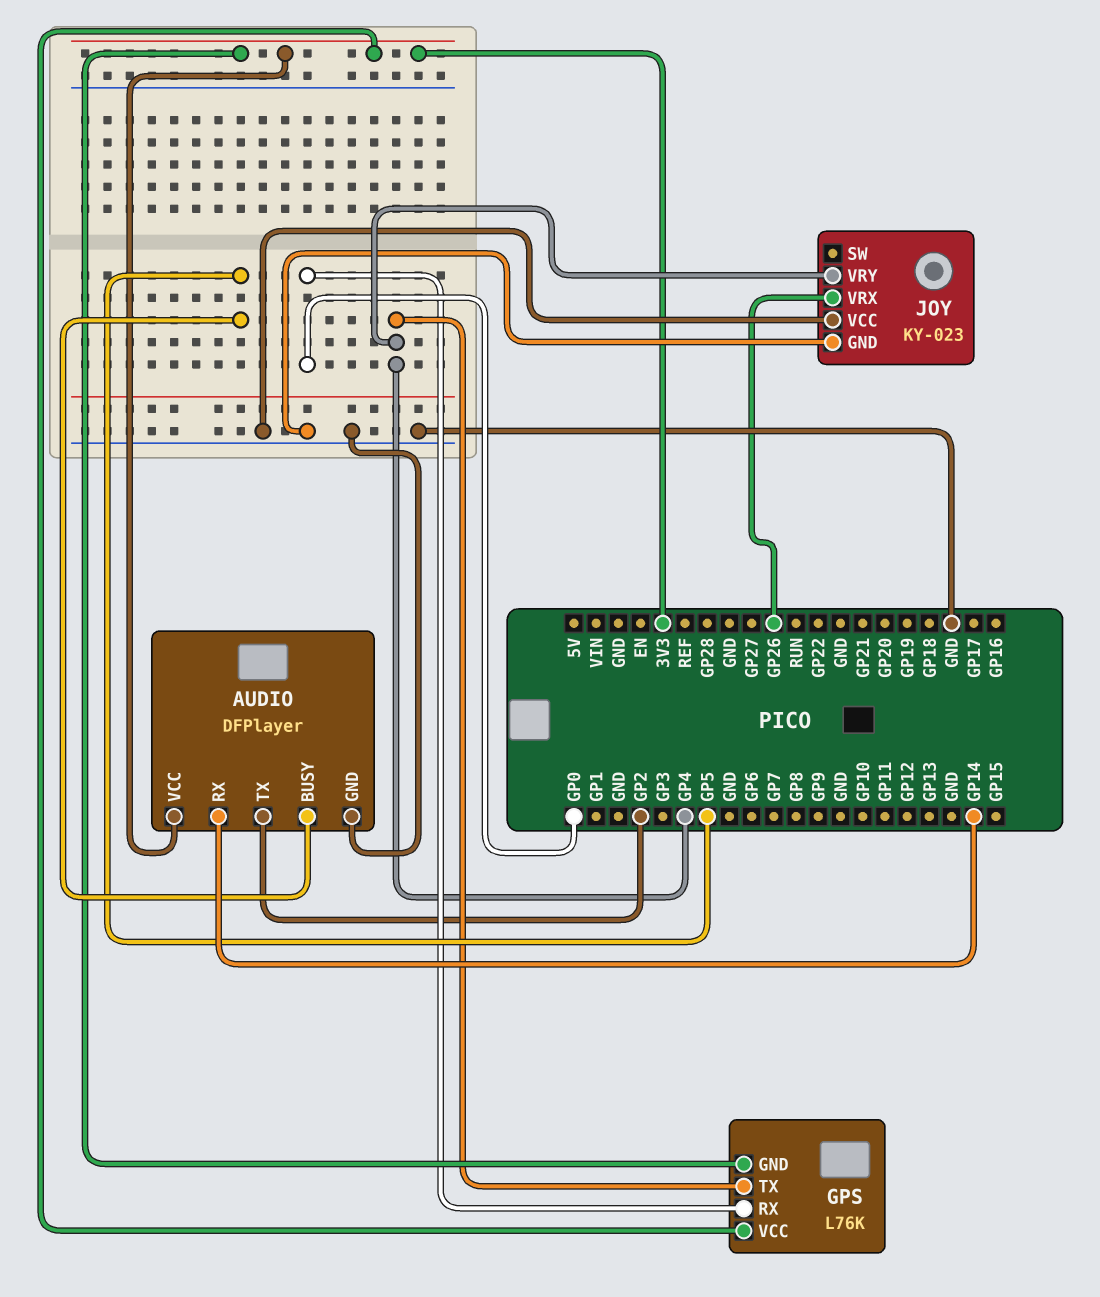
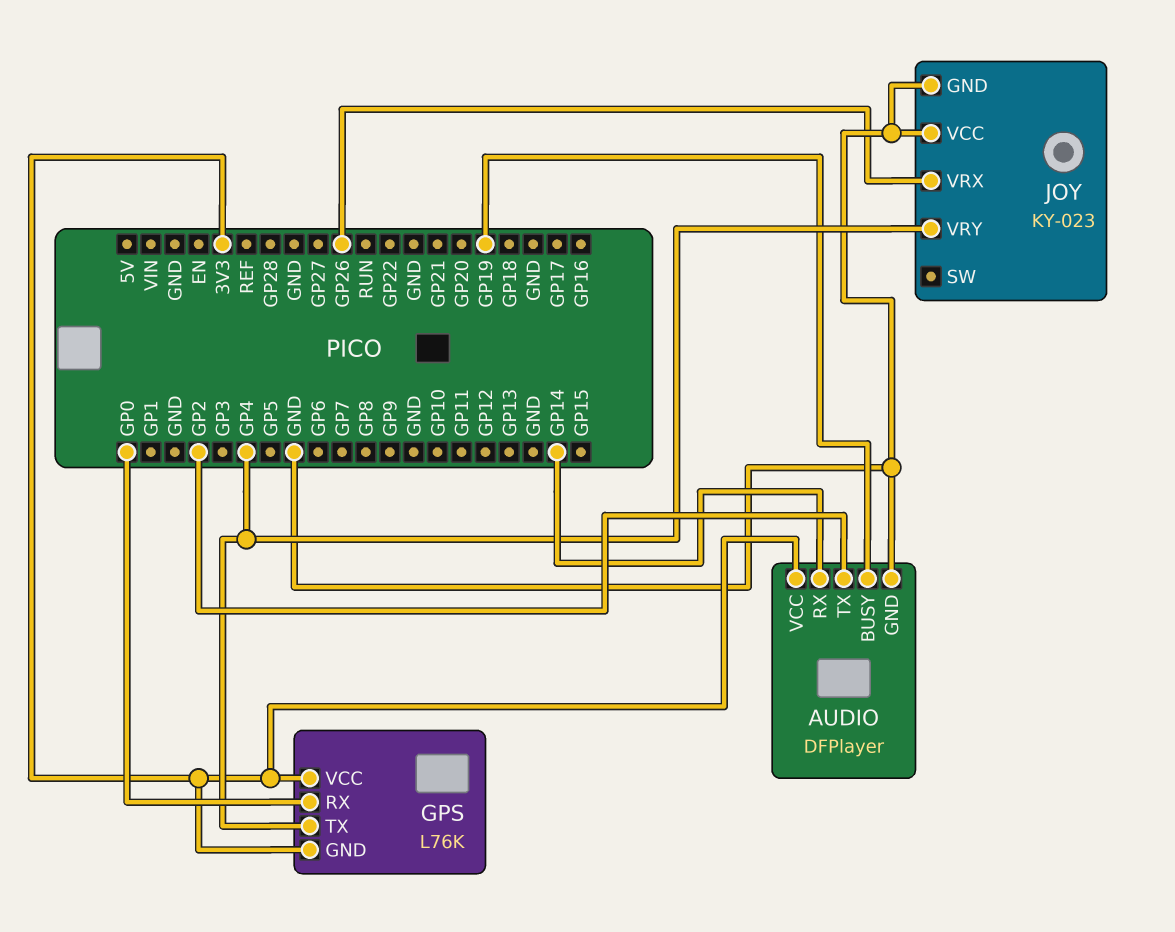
AUDIO pin BUSY: GP5 -> GP19

